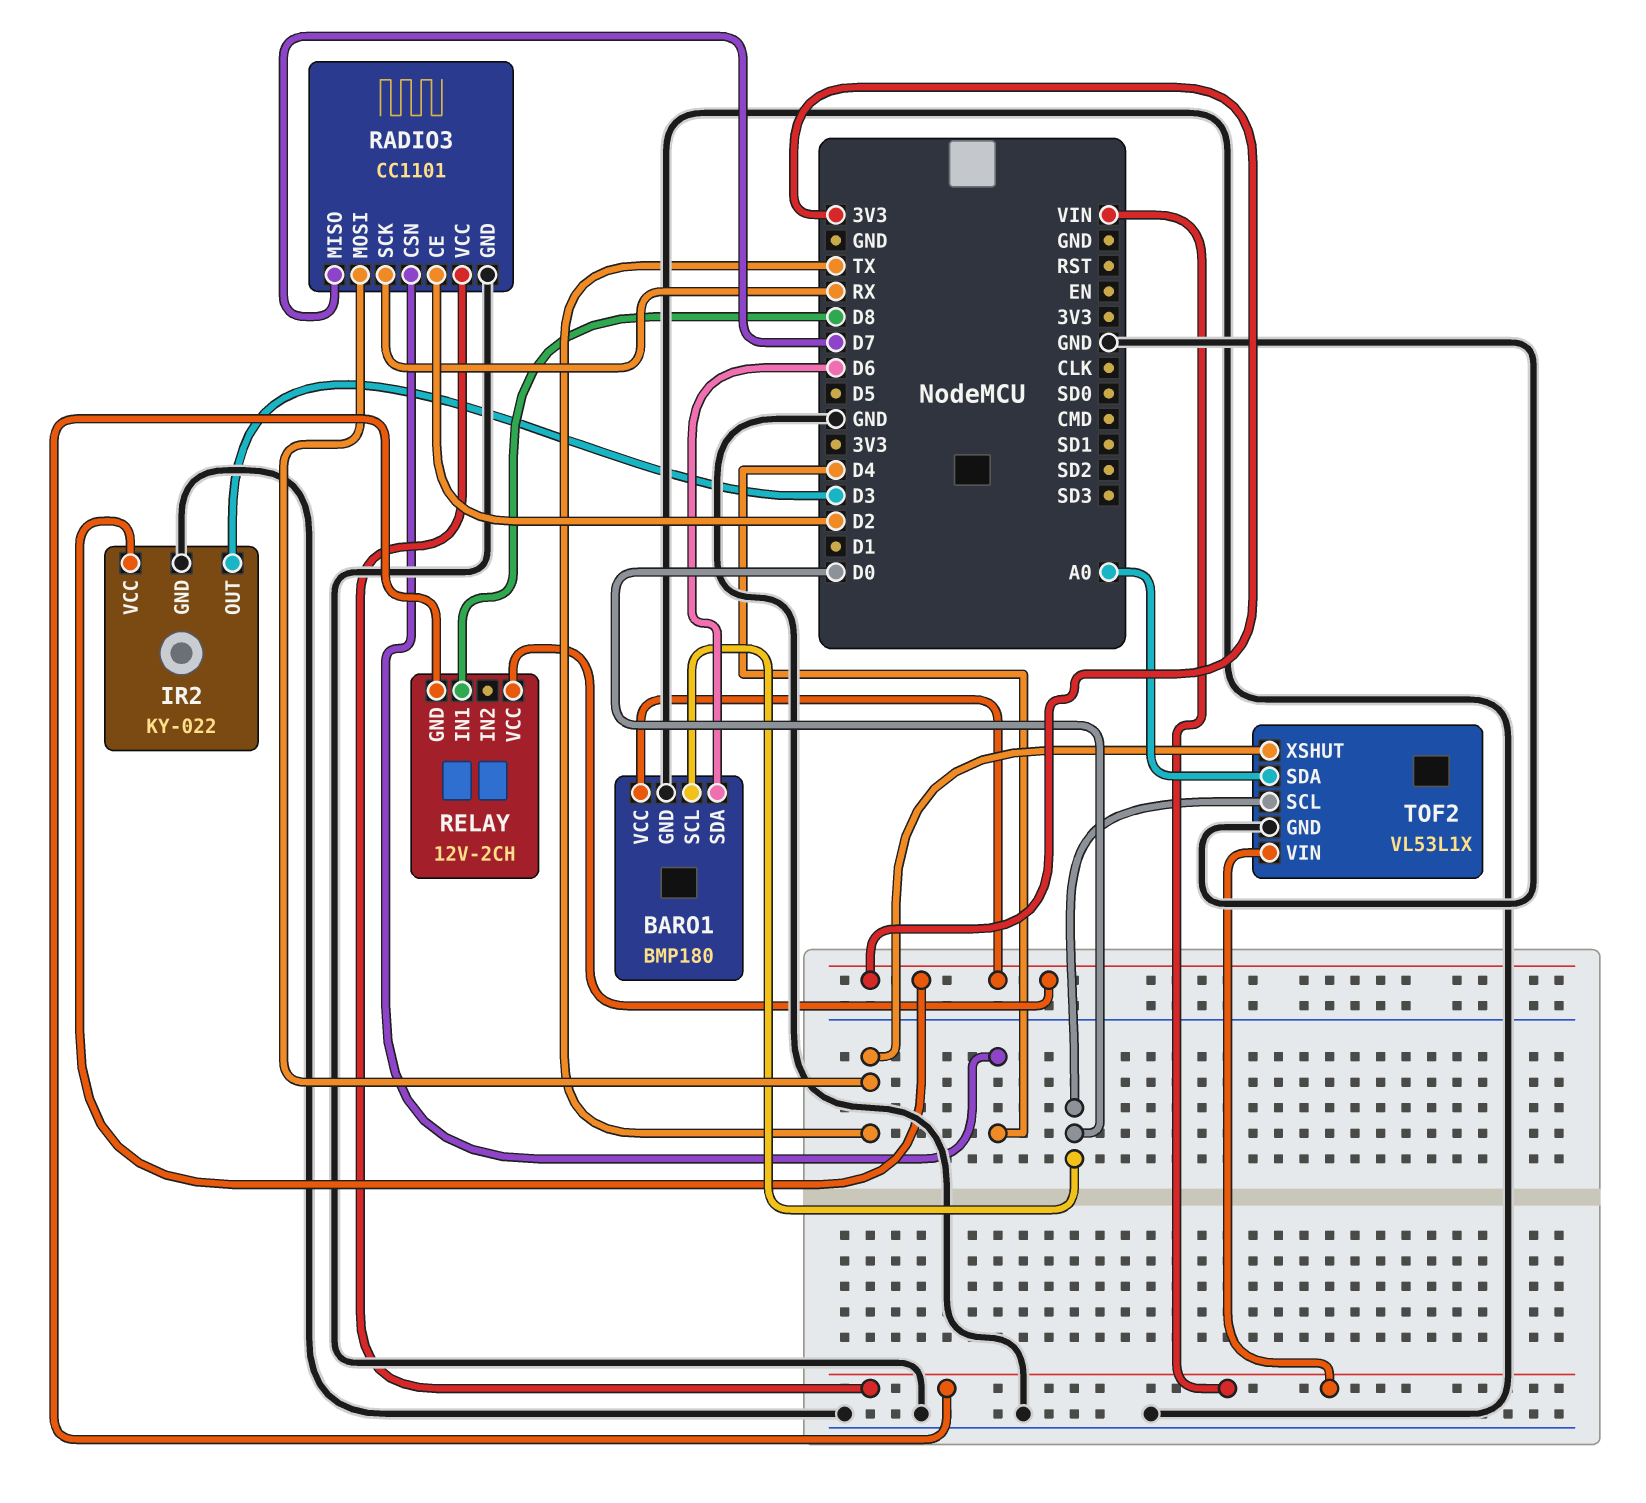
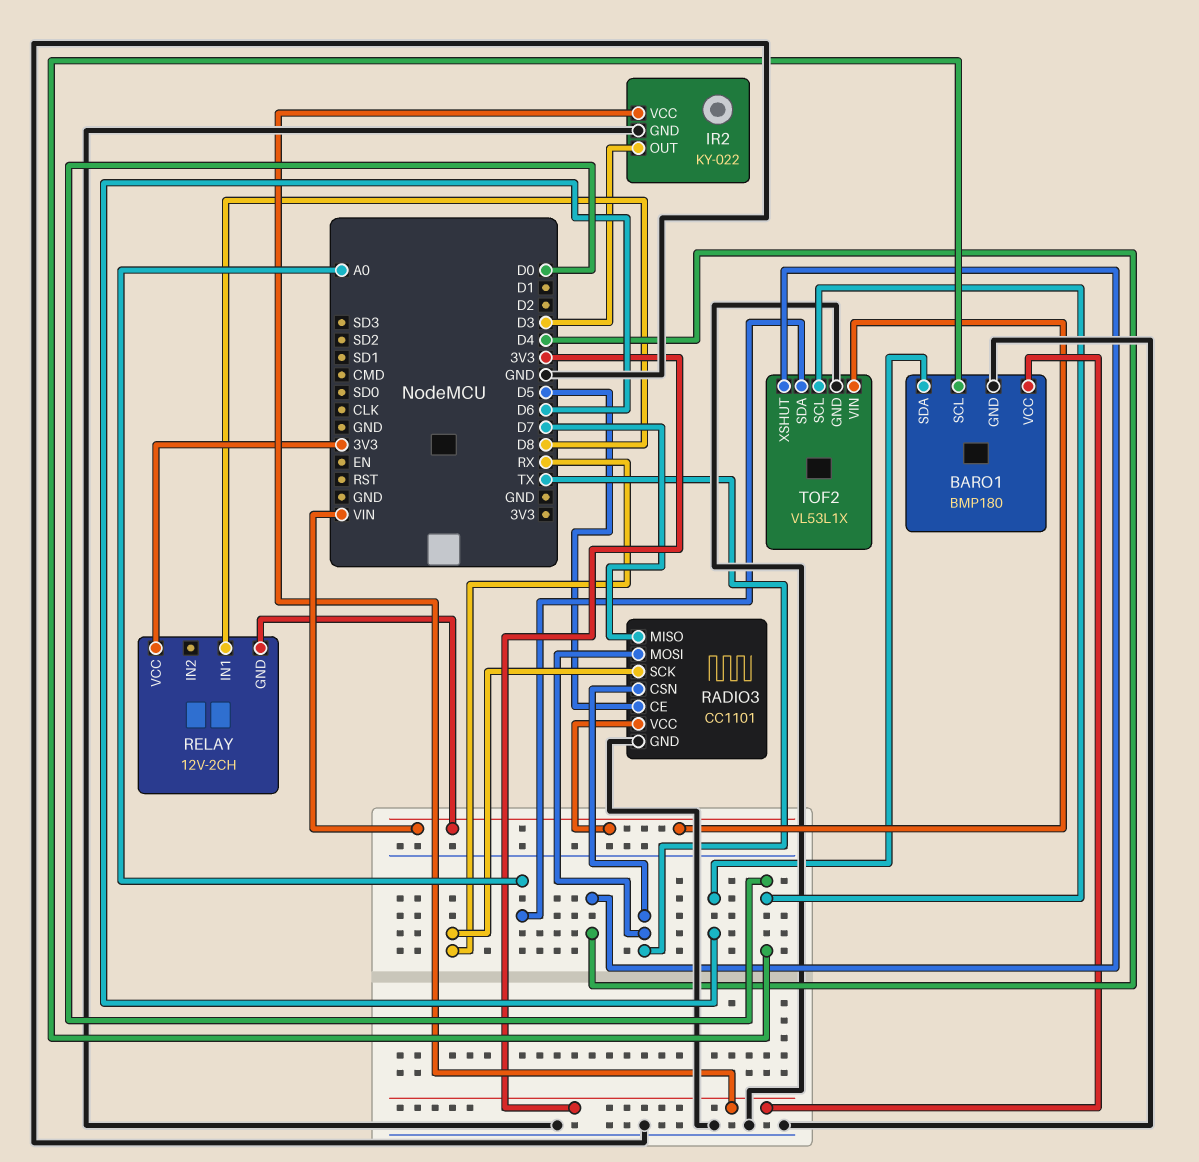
RADIO3 pin CE: D2 -> D5
RADIO3 pin CSN: D4 -> TX
TOF2 pin XSHUT: TX -> D4

